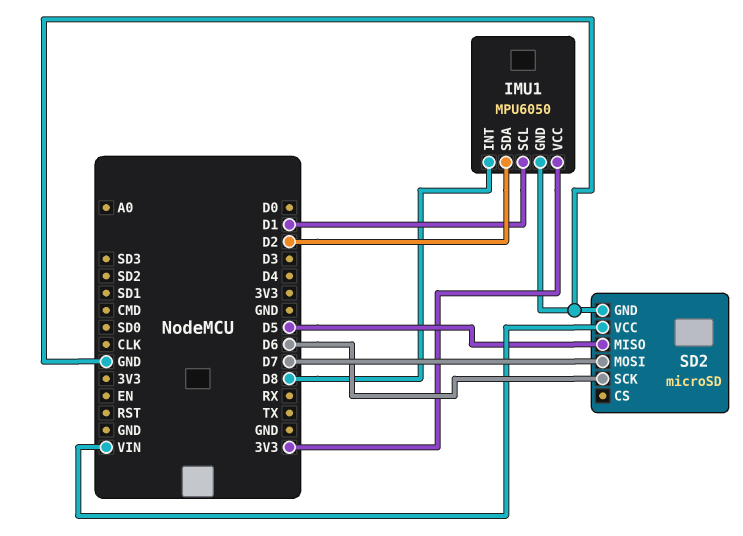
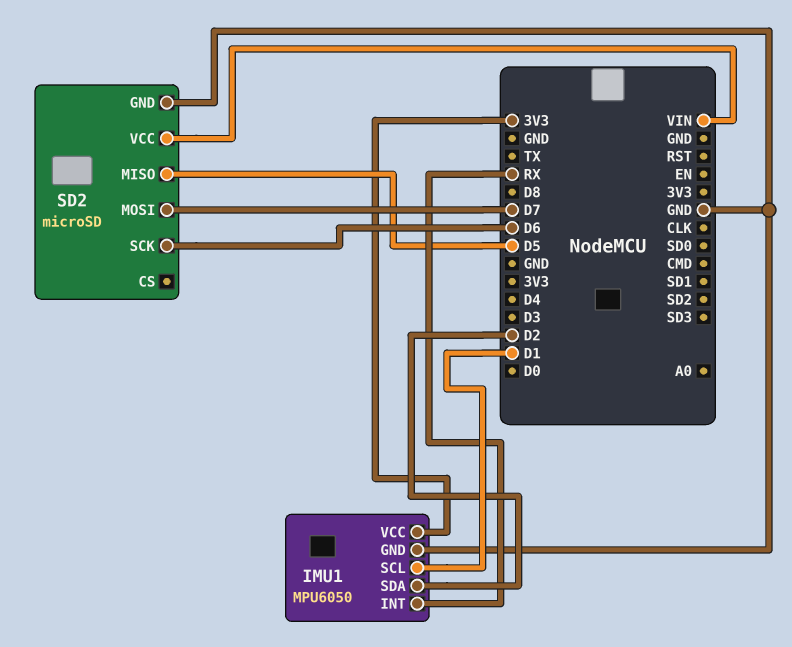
IMU1 pin INT: D8 -> RX

